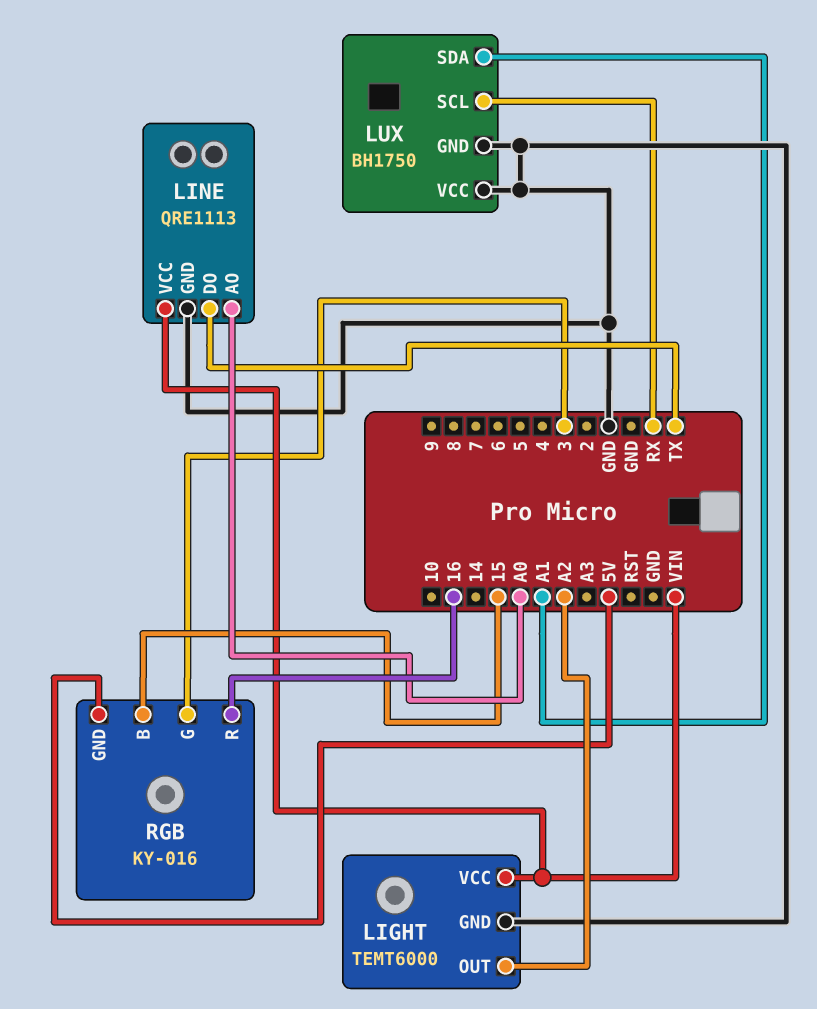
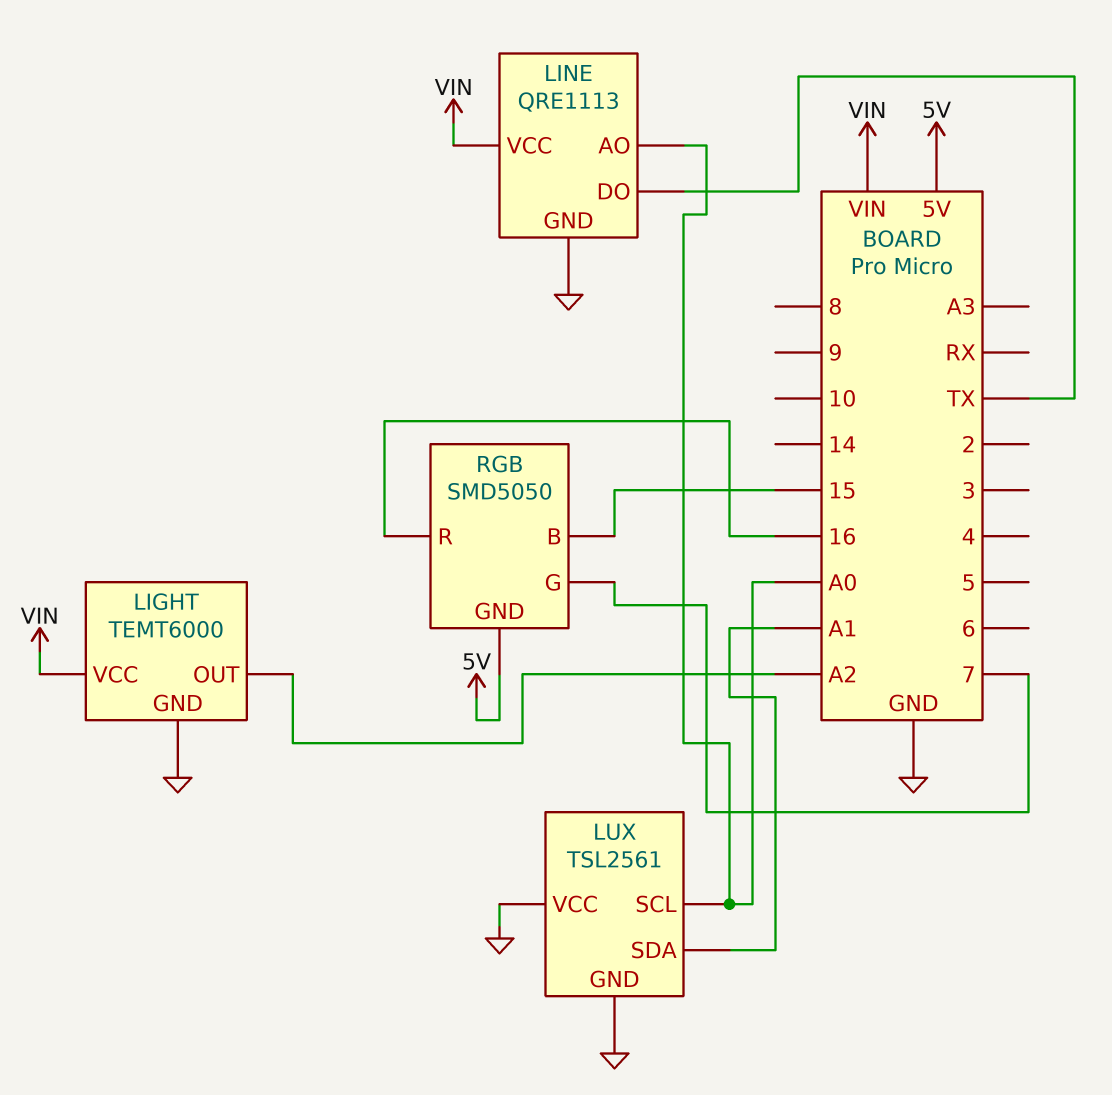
LUX: BH1750 -> TSL2561
LUX pin SCL: RX -> A0
RGB: KY-016 -> SMD5050
RGB pin G: 3 -> 7

